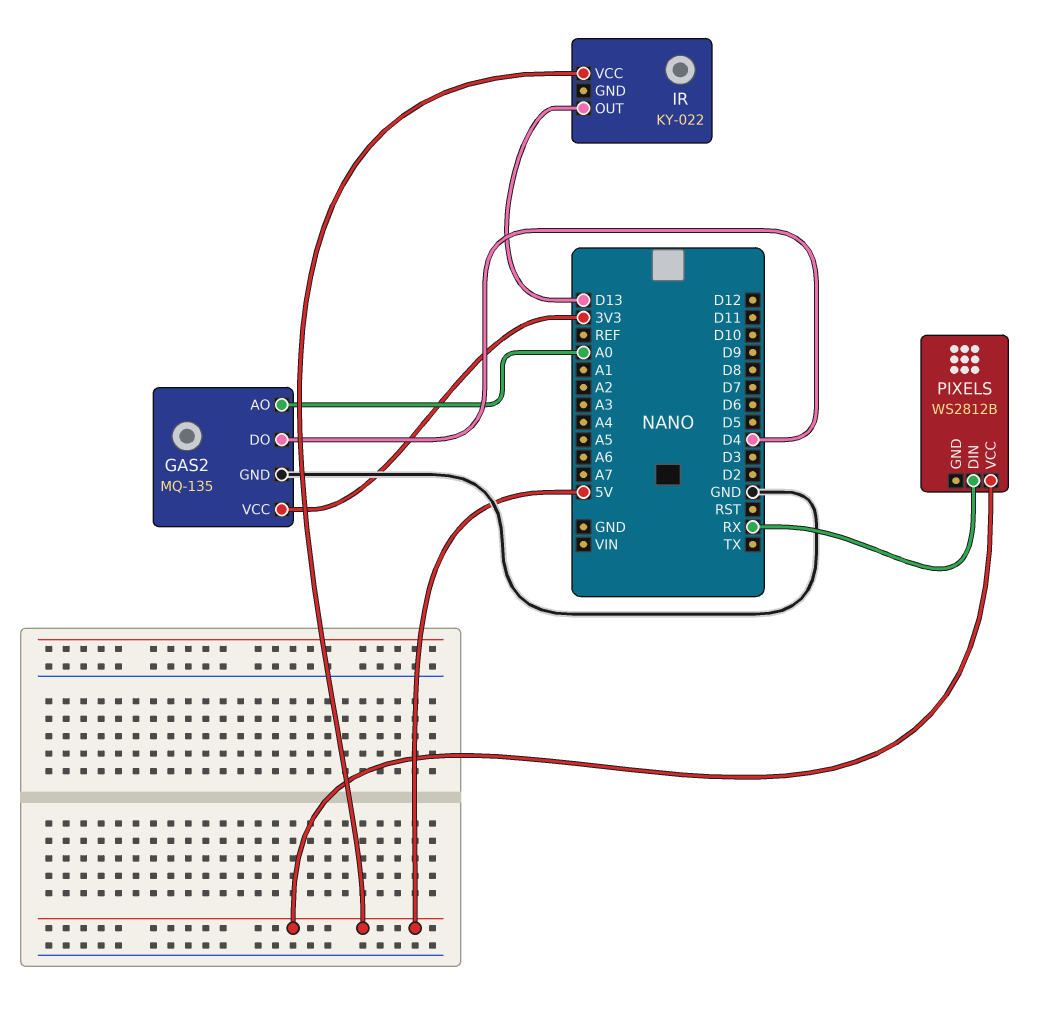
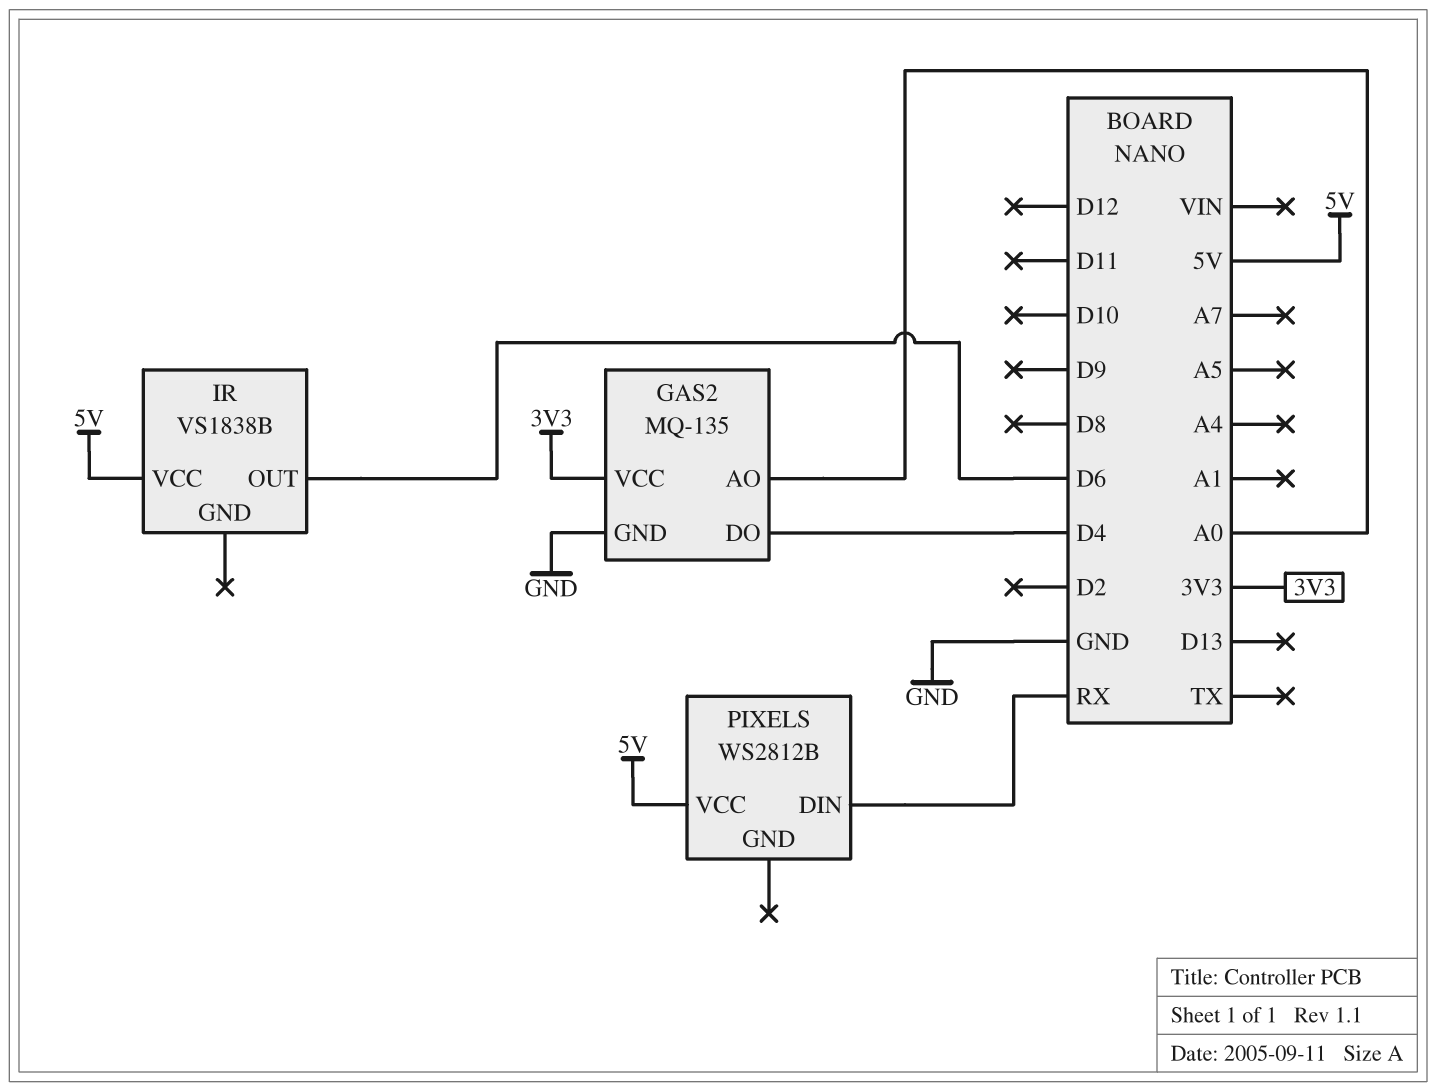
IR: KY-022 -> VS1838B
IR pin OUT: D13 -> D6

